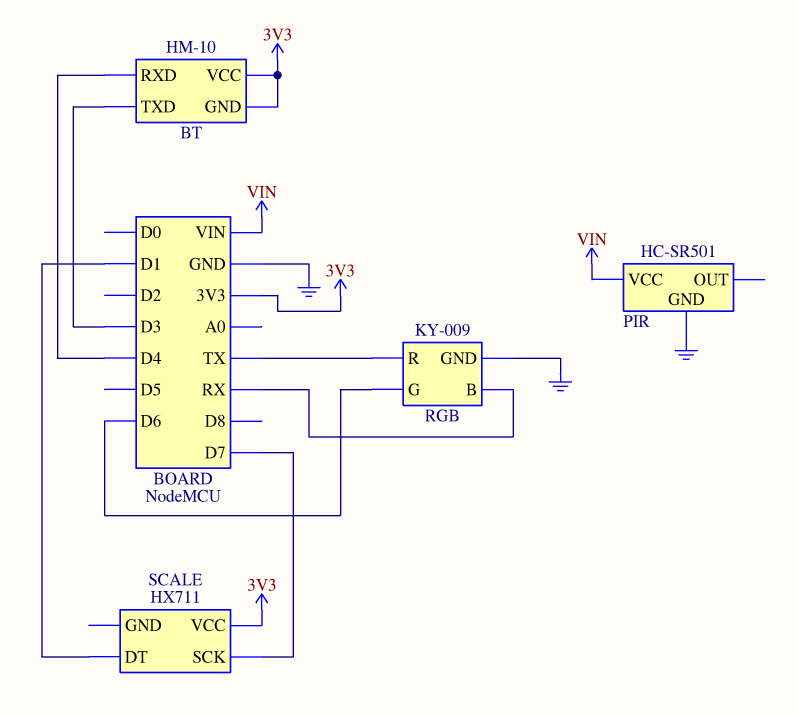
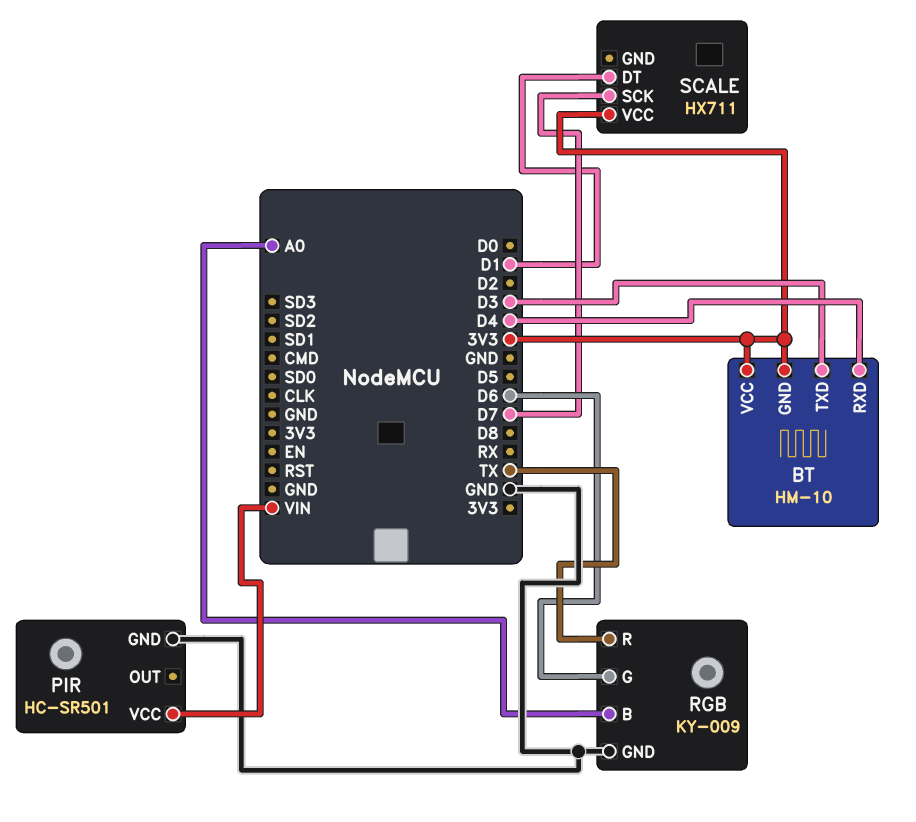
RGB pin B: RX -> A0

